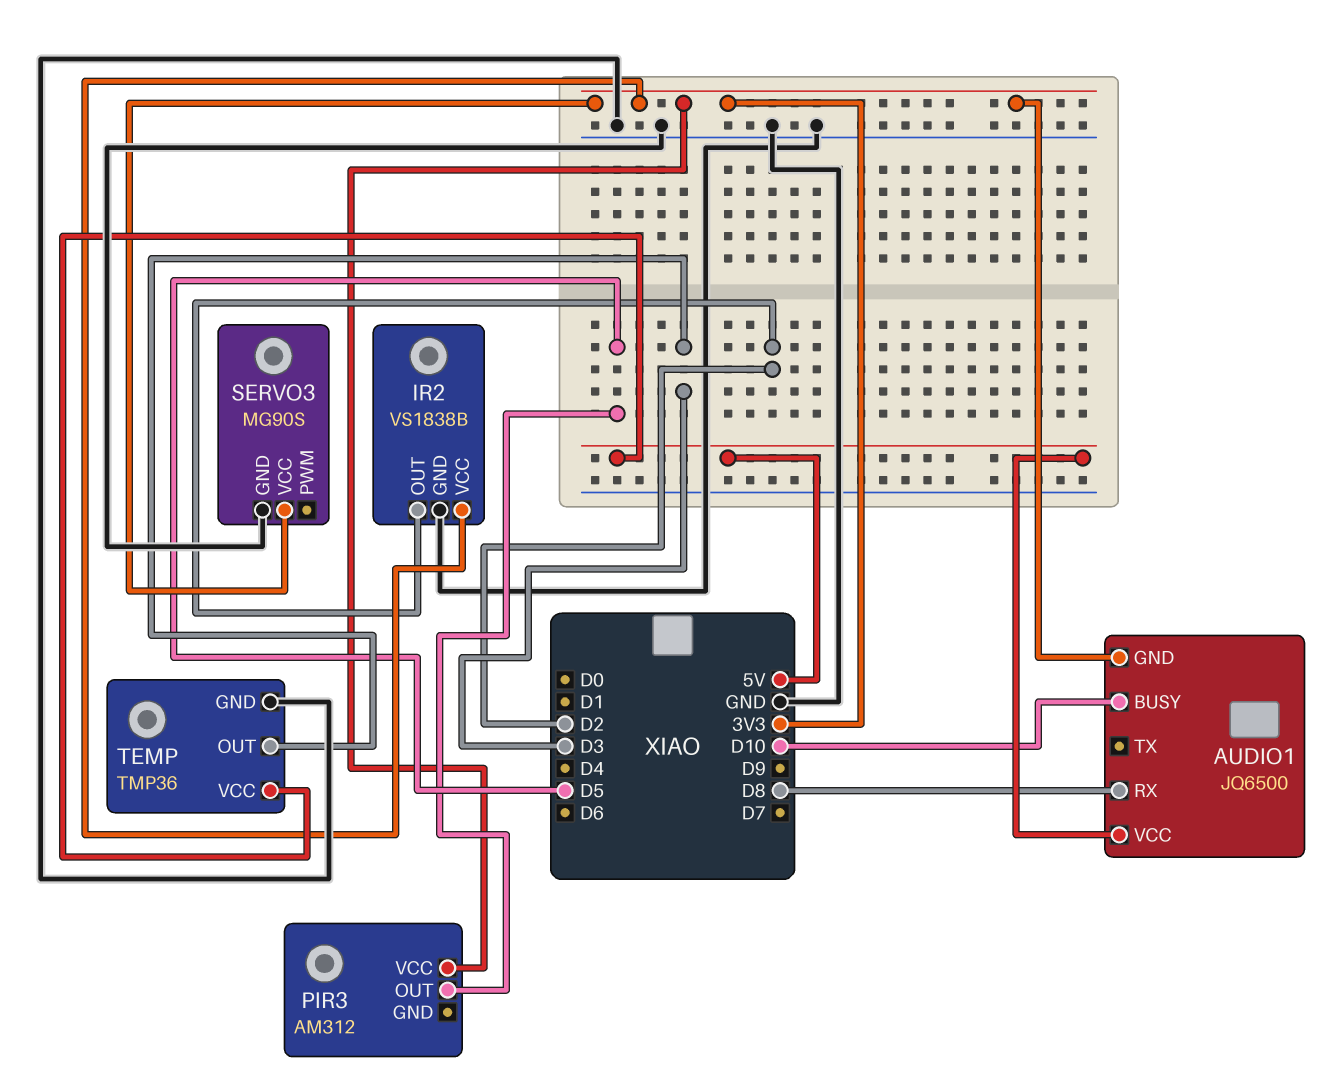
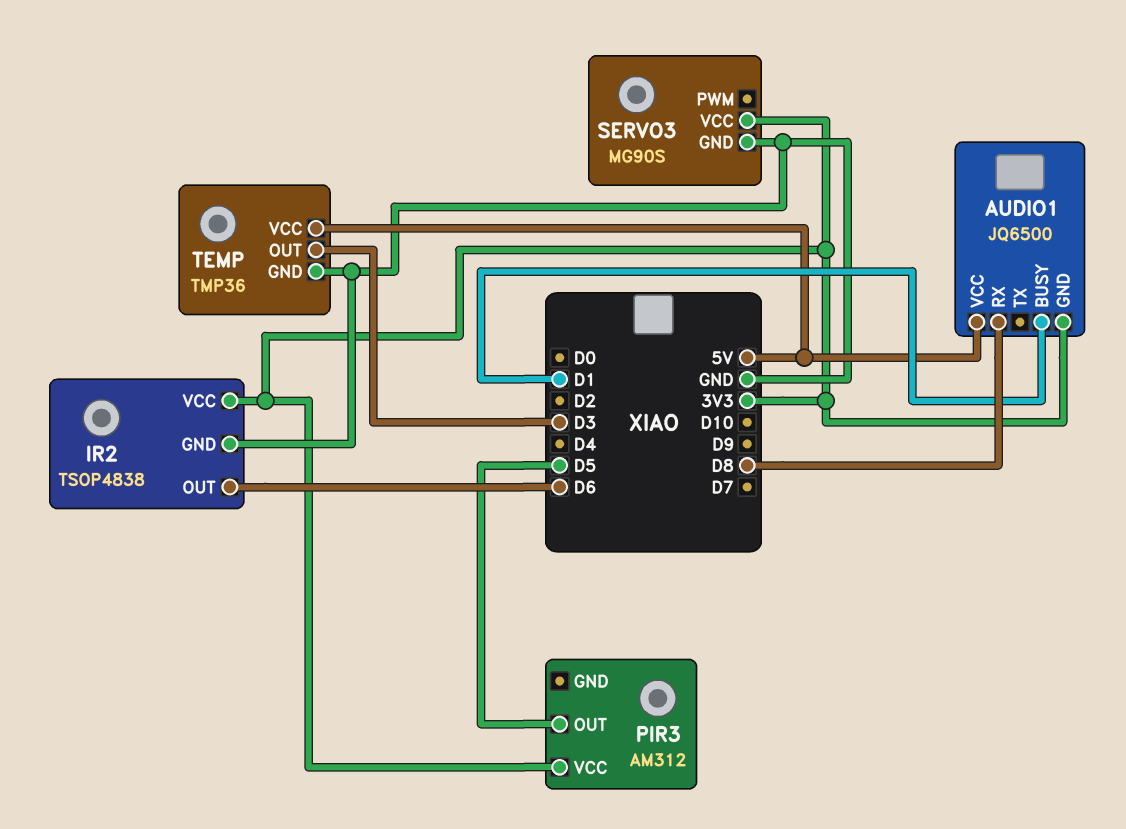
AUDIO1 pin BUSY: D10 -> D1
IR2: VS1838B -> TSOP4838
IR2 pin OUT: D2 -> D6

